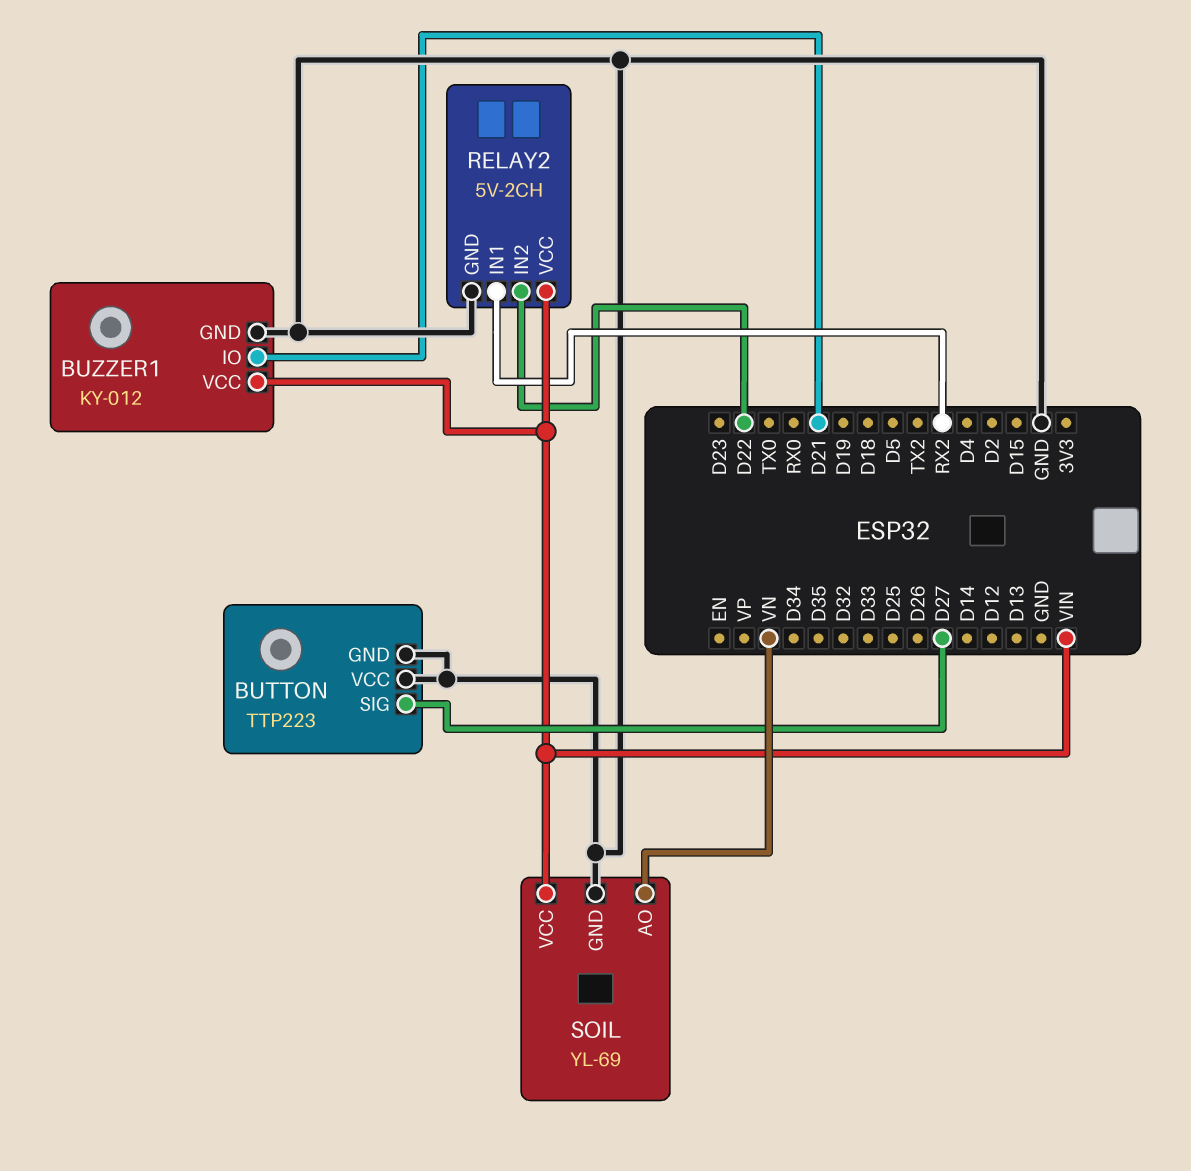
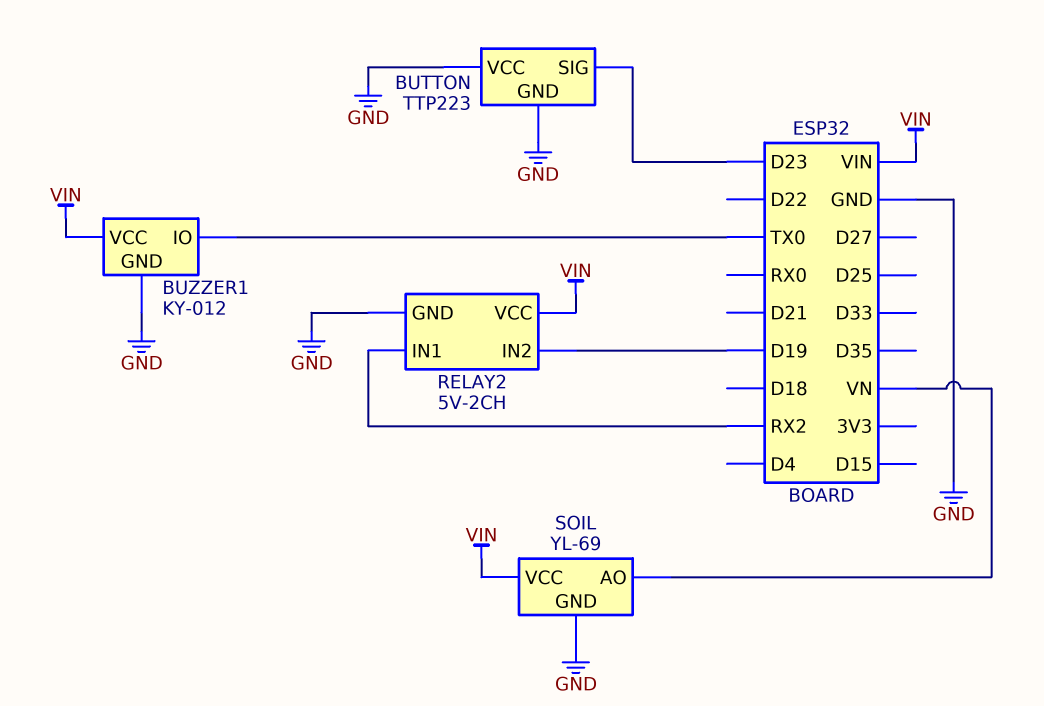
BUTTON pin SIG: D27 -> D23
BUZZER1 pin IO: D21 -> TX0
RELAY2 pin IN2: D22 -> D19

